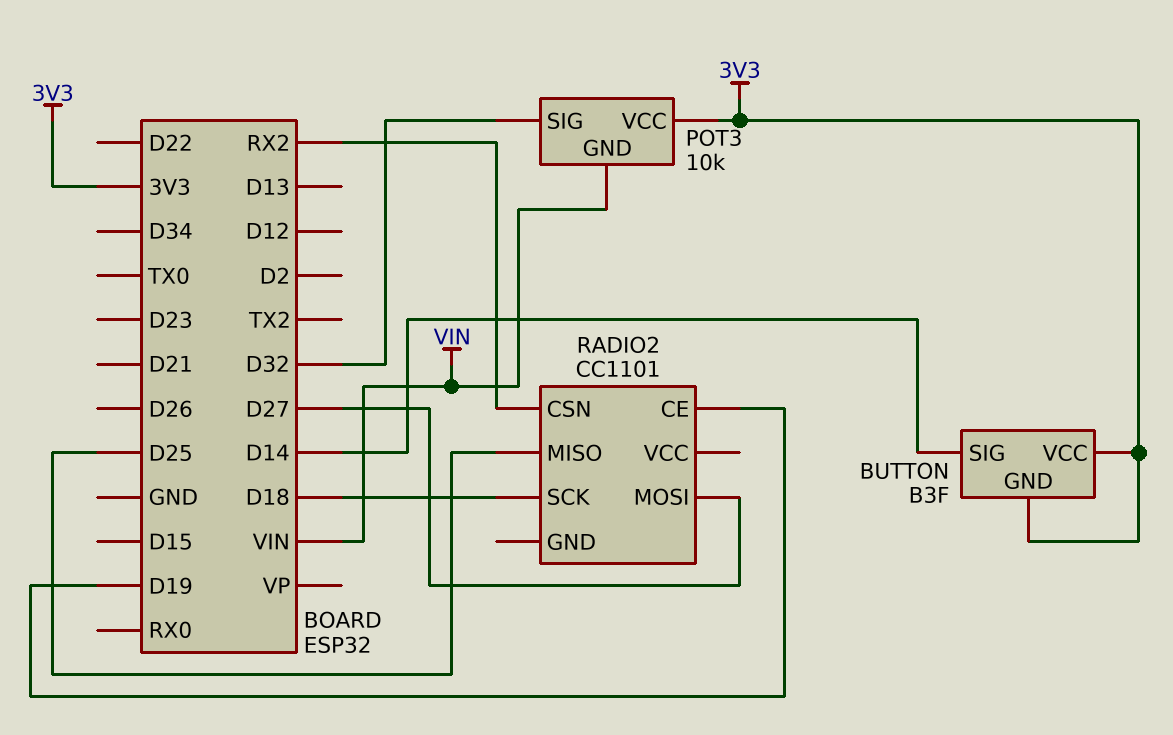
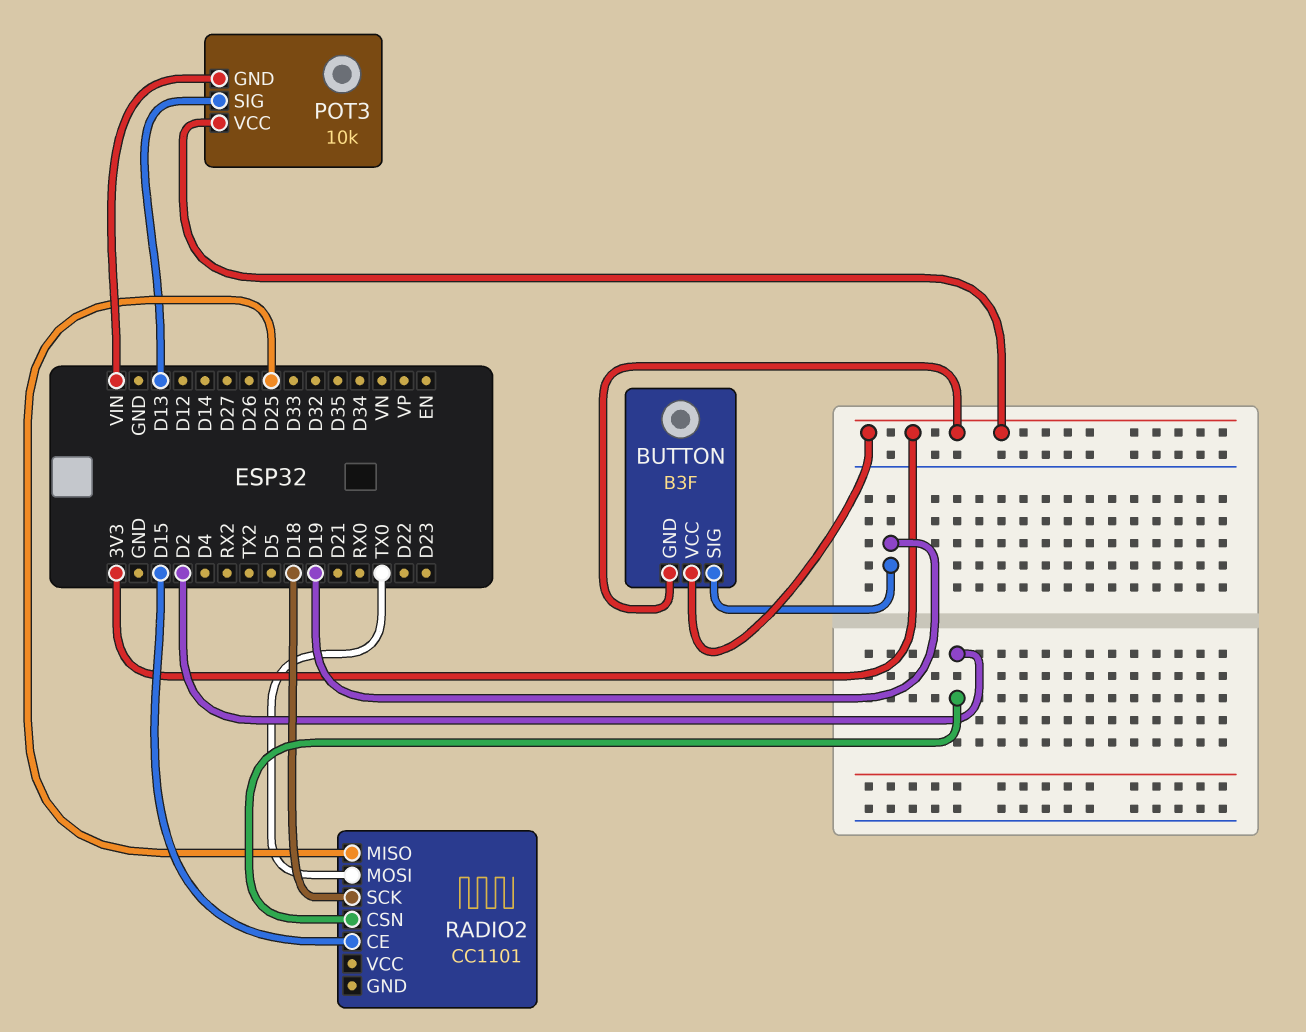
BUTTON pin SIG: D14 -> D19
POT3 pin SIG: D32 -> D13
RADIO2 pin CE: D19 -> D15
RADIO2 pin CSN: RX2 -> D2
RADIO2 pin MOSI: D27 -> TX0

